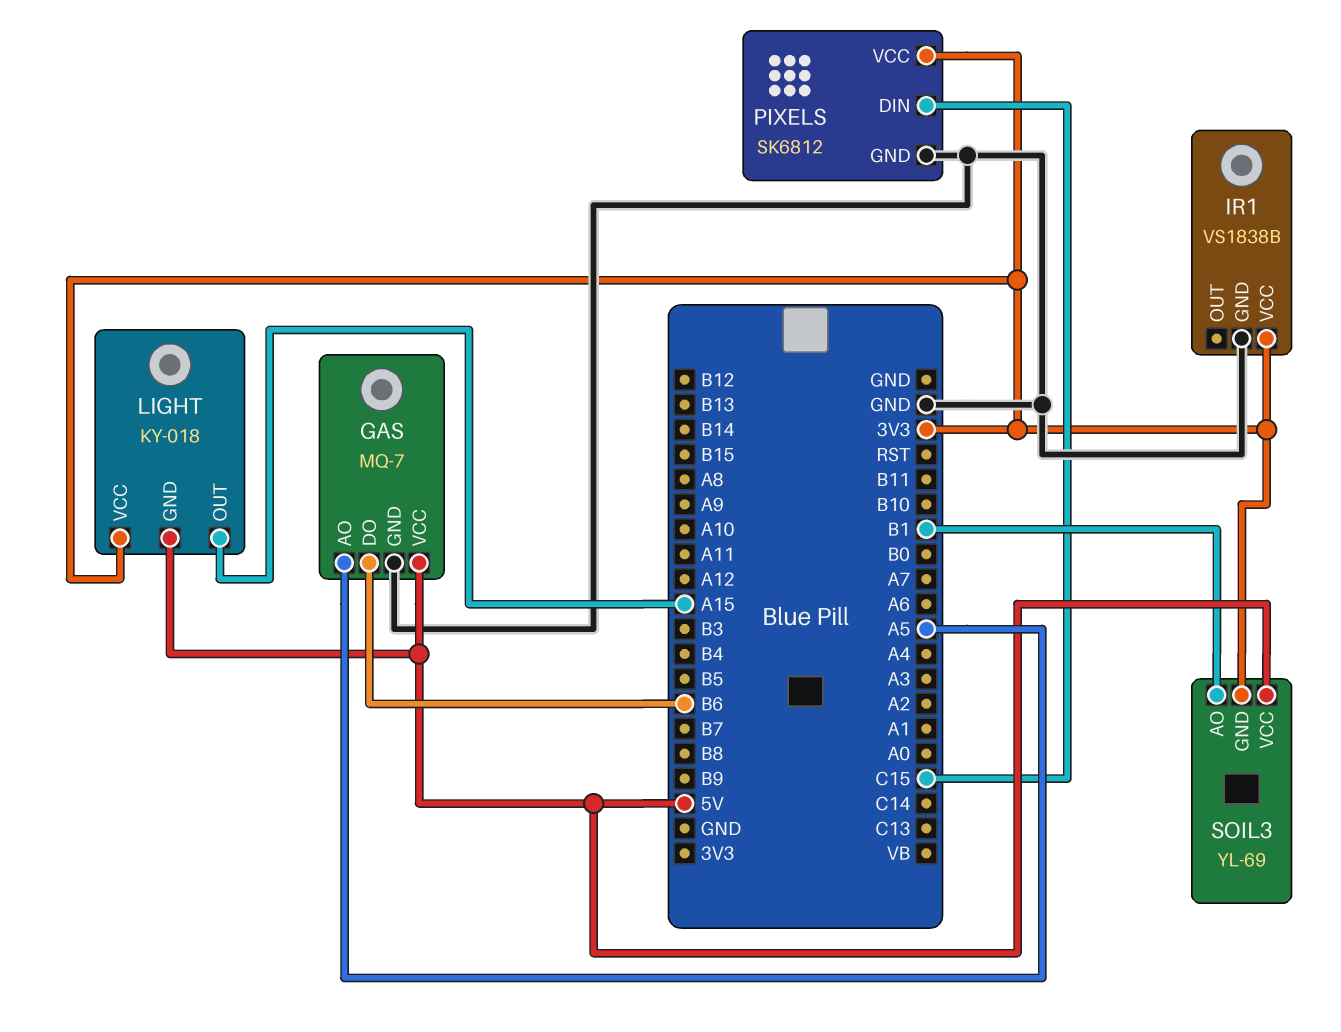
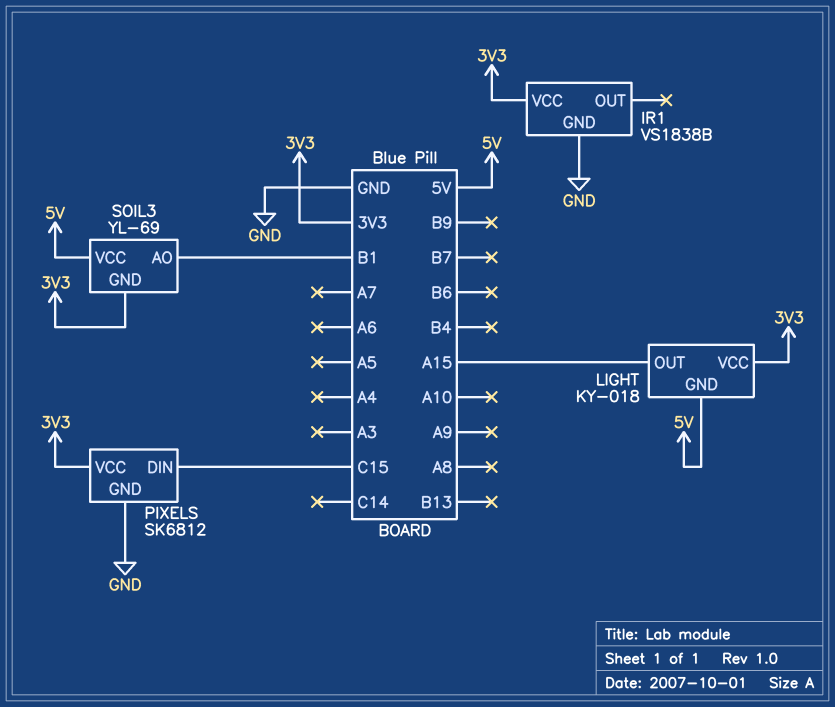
GAS: MQ-7 -> none
GAS pin AO: A5 -> none
GAS pin DO: B6 -> none
GAS pin GND: GND -> none
GAS pin VCC: 5V -> none

